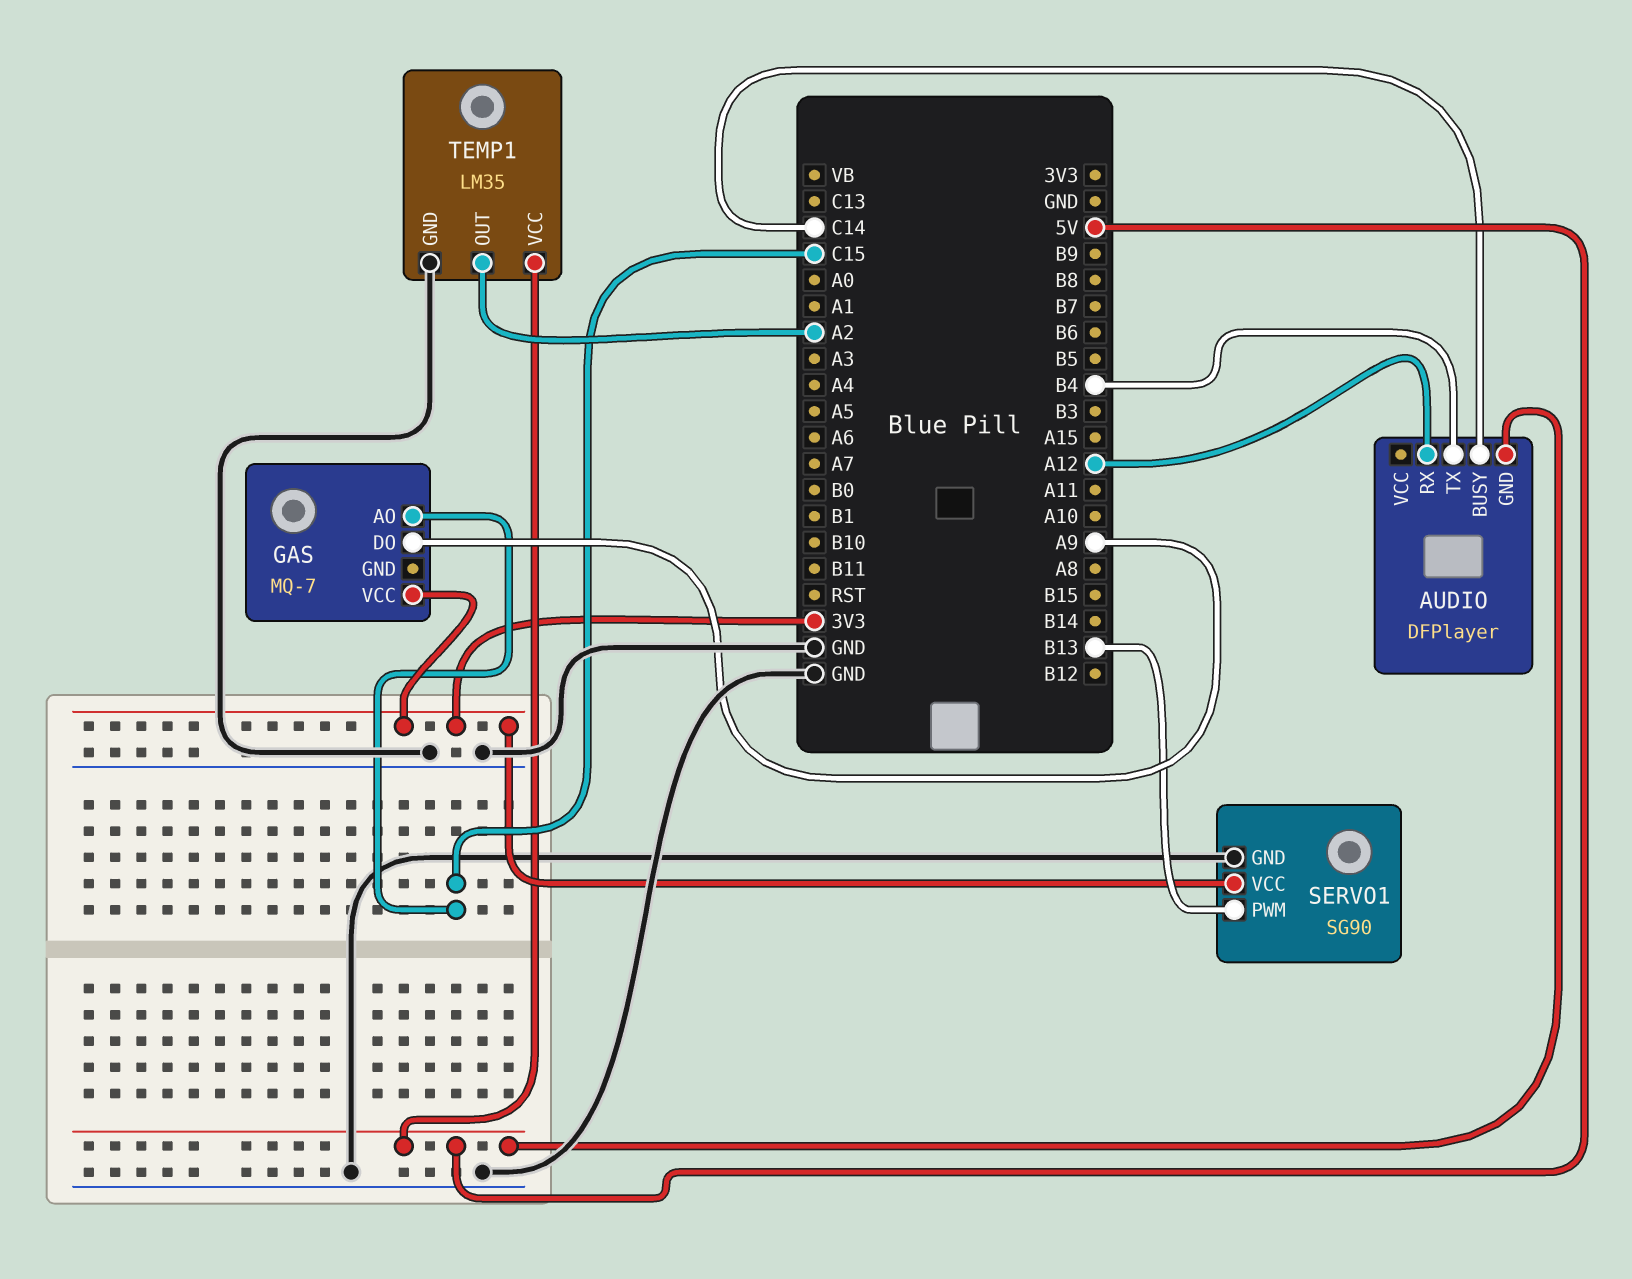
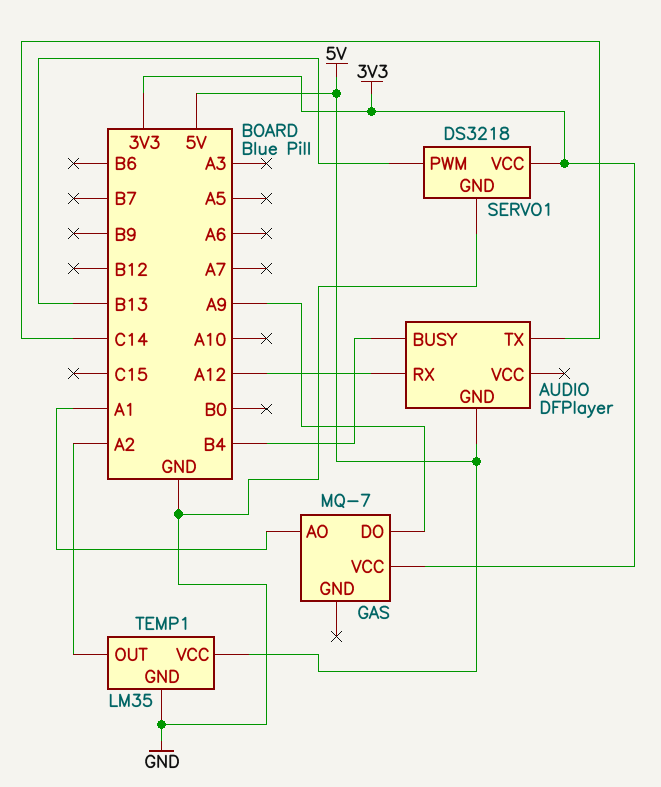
AUDIO pin BUSY: C14 -> B4
AUDIO pin TX: B4 -> C14
GAS pin AO: C15 -> A1
SERVO1: SG90 -> DS3218

